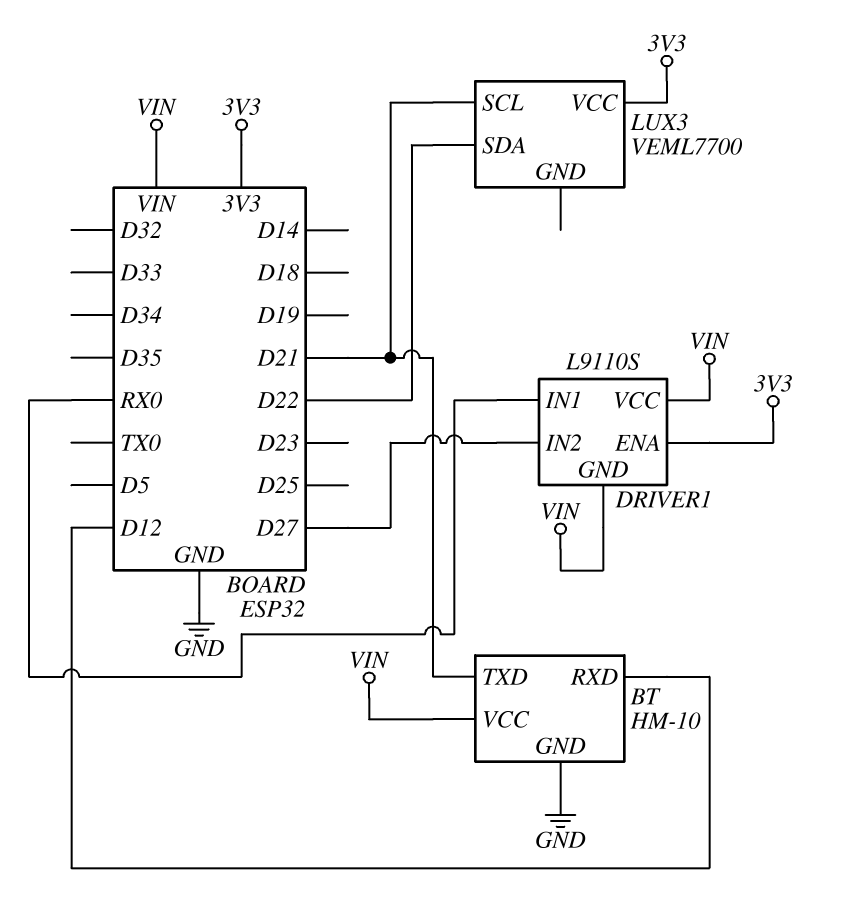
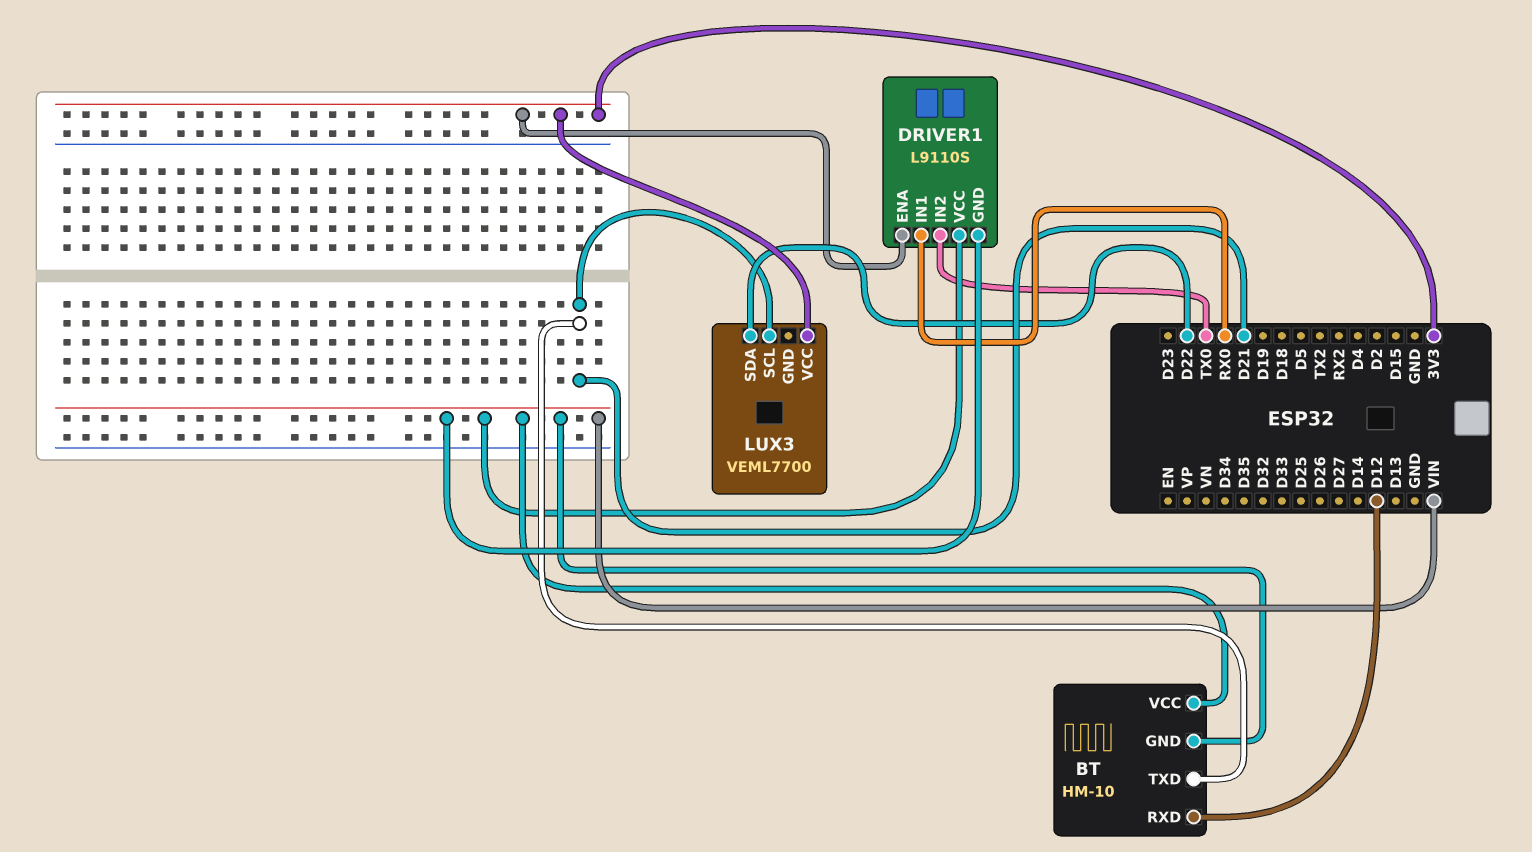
BT pin GND: GND -> VIN
DRIVER1 pin IN2: D27 -> TX0

